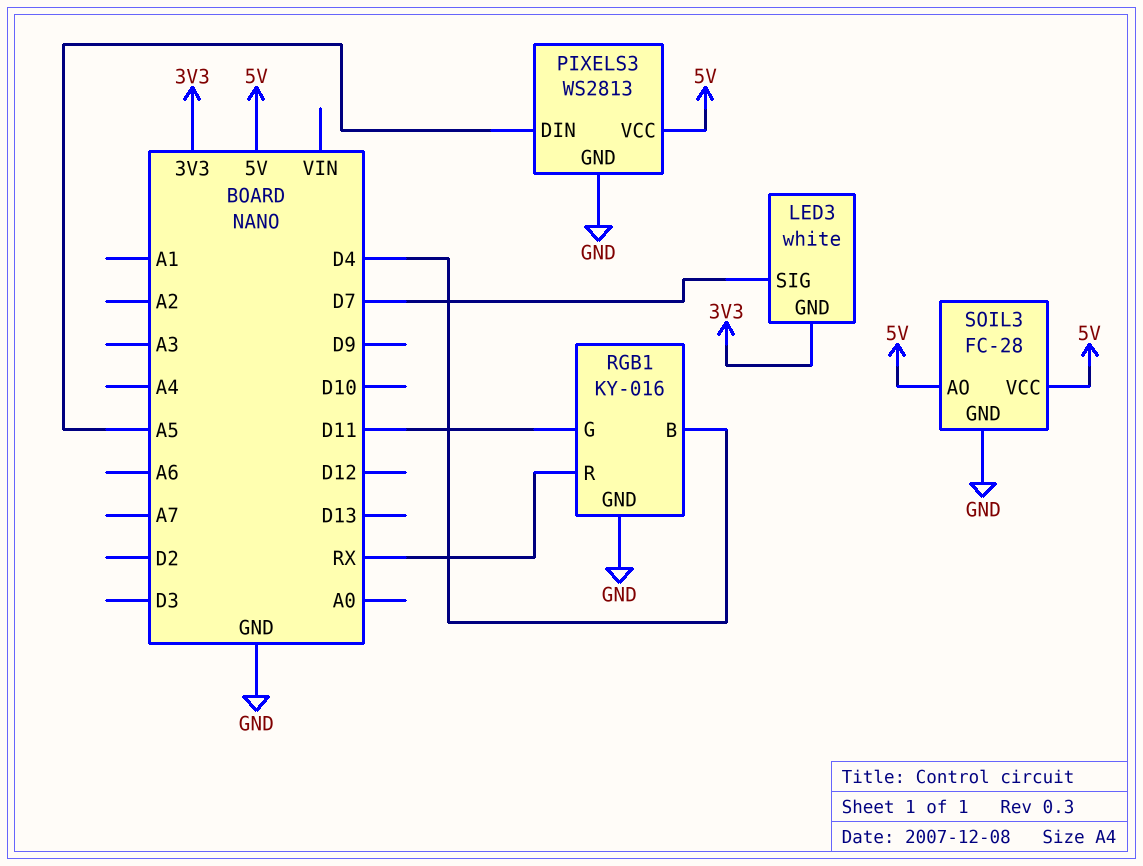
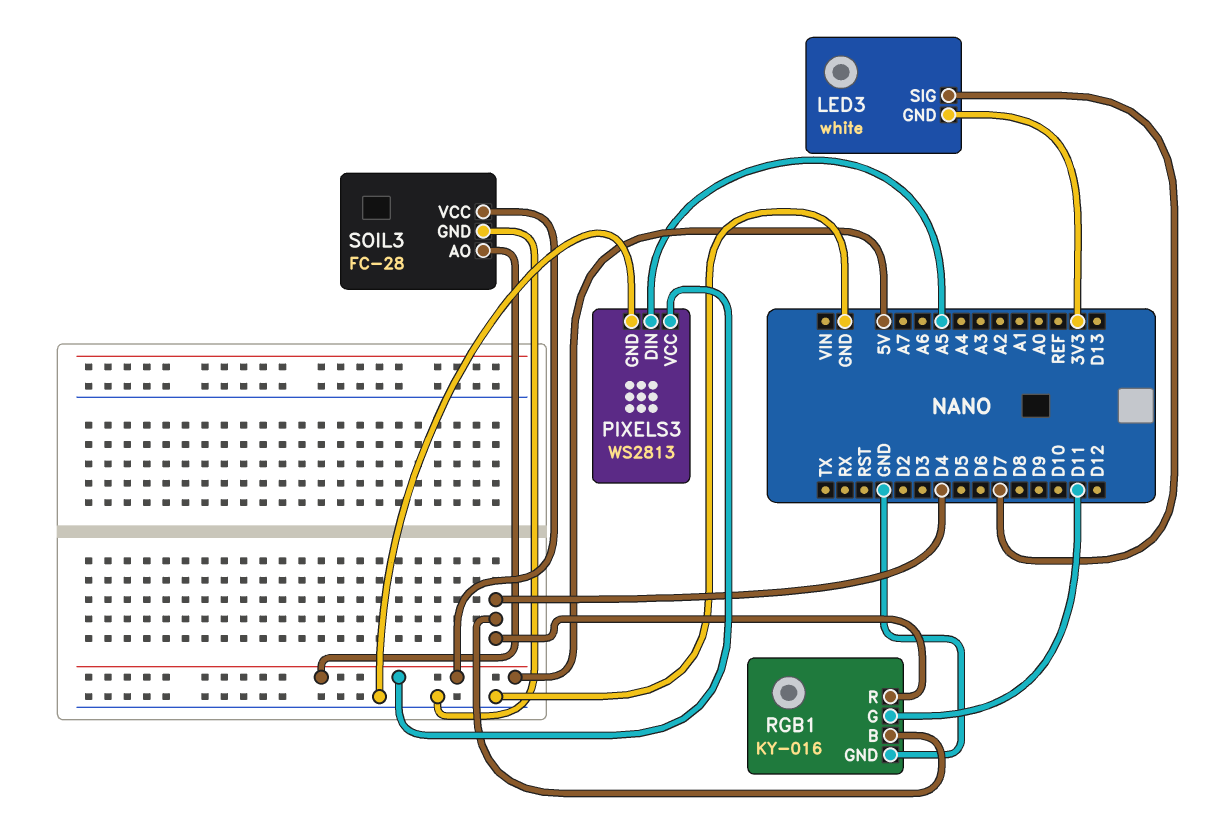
RGB1 pin R: RX -> D4

